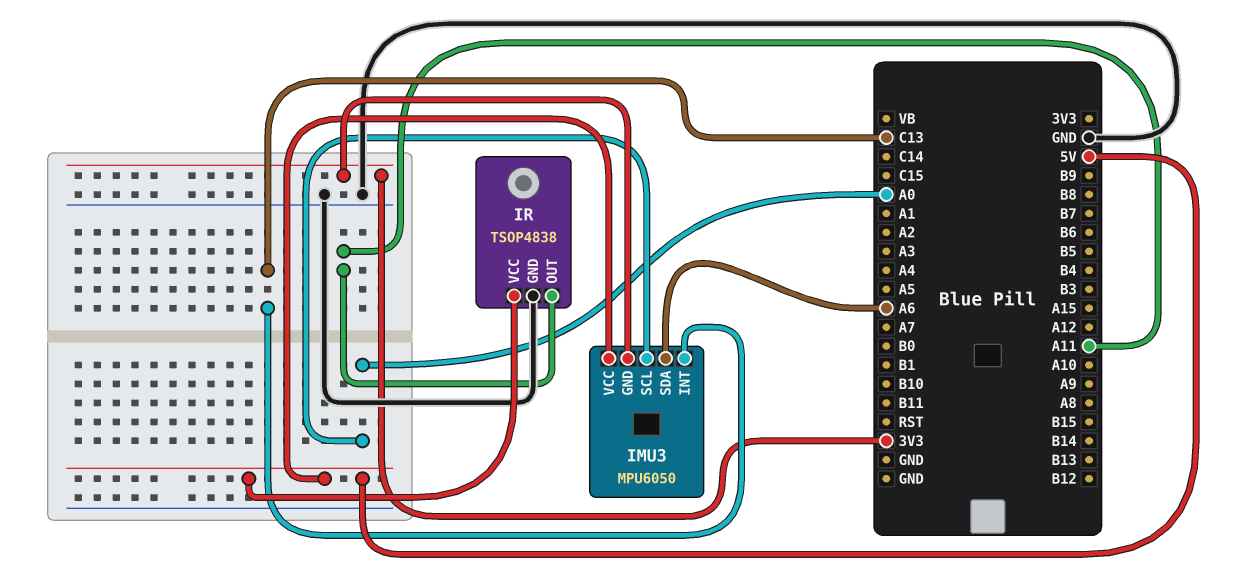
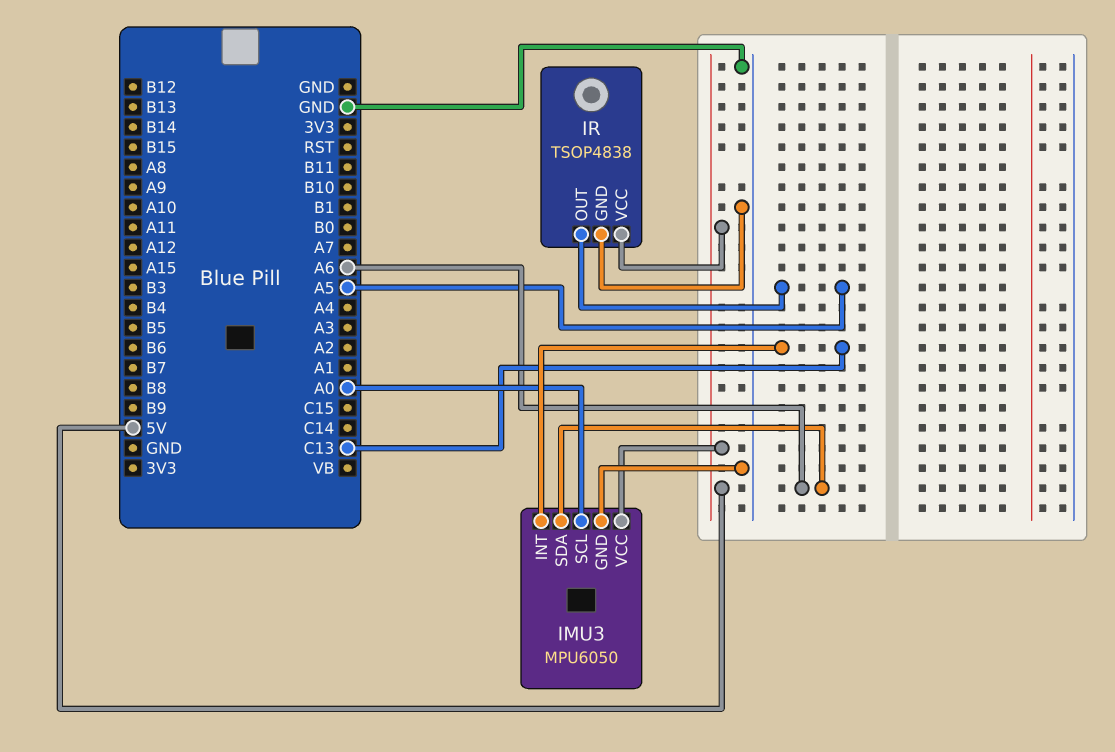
IMU3 pin GND: 3V3 -> GND
IR pin OUT: A11 -> A5

